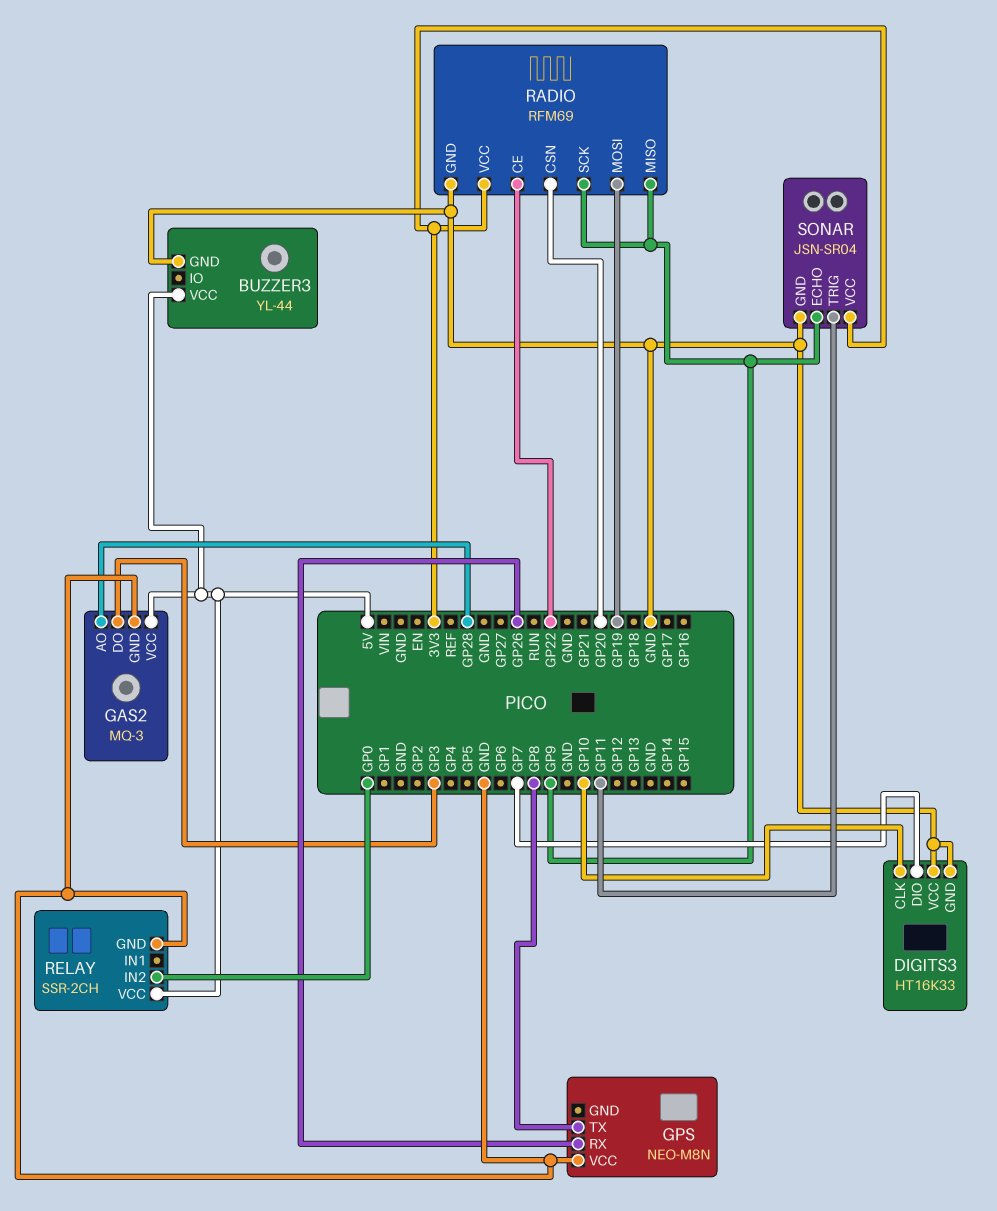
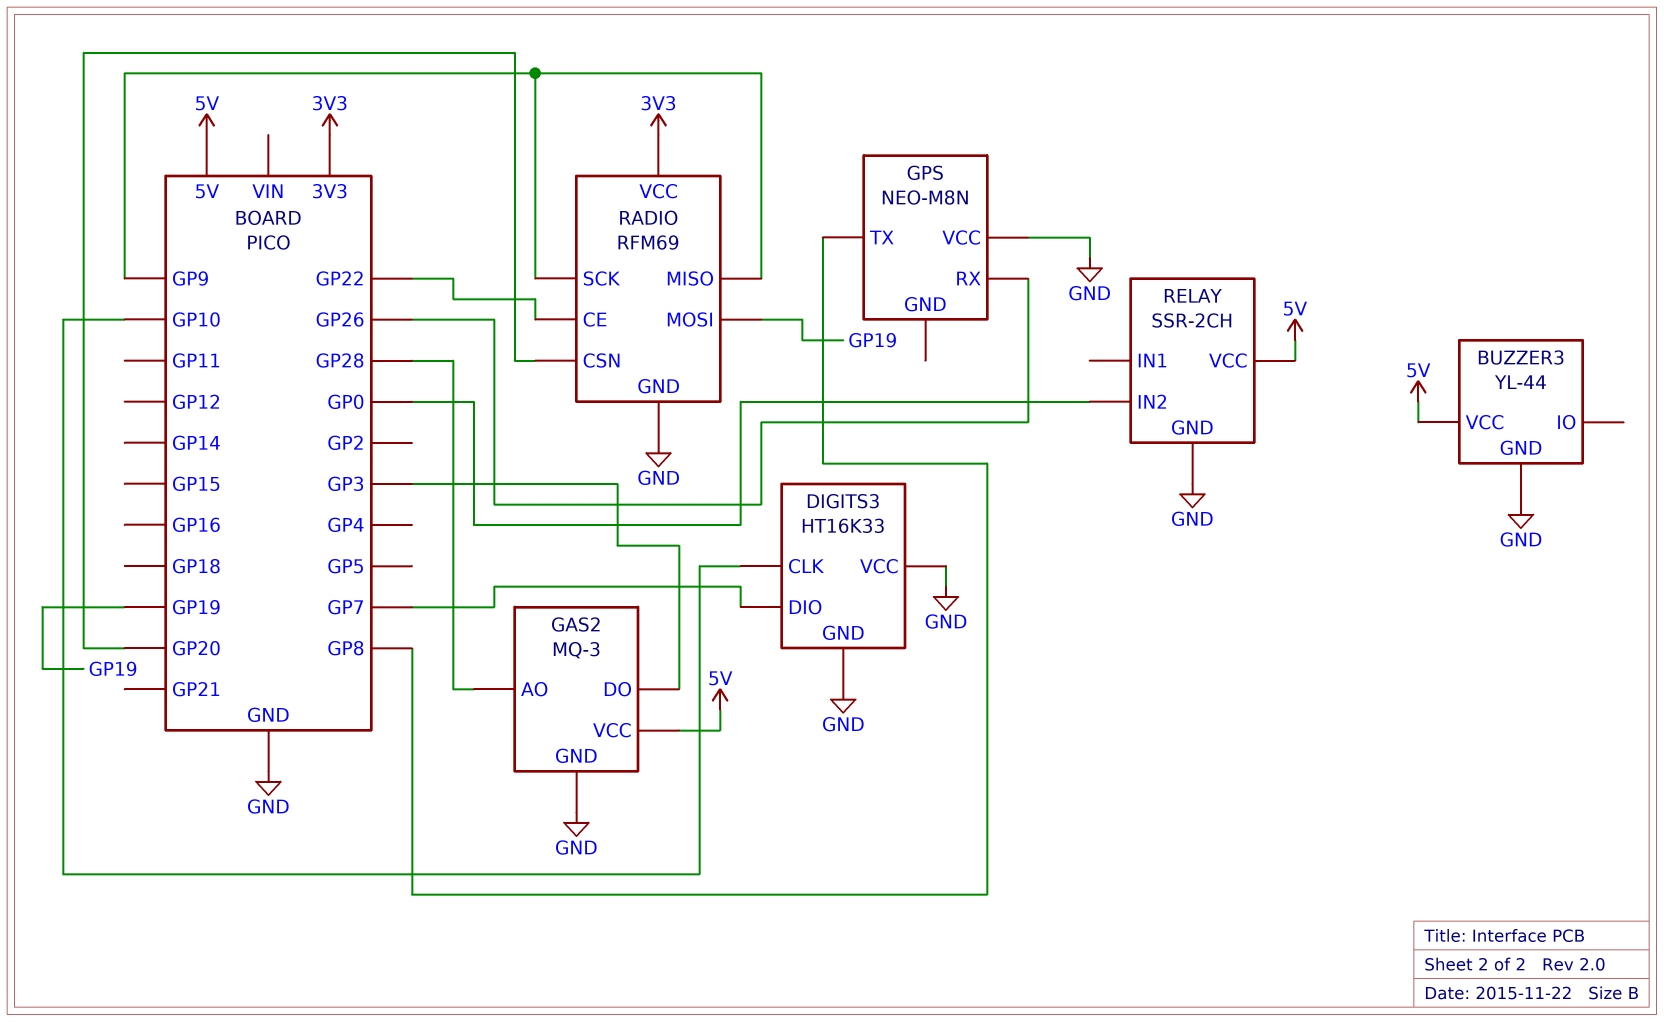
SONAR: JSN-SR04 -> none
SONAR pin ECHO: GP9 -> none
SONAR pin GND: GND -> none
SONAR pin TRIG: GP11 -> none
SONAR pin VCC: 3V3 -> none

